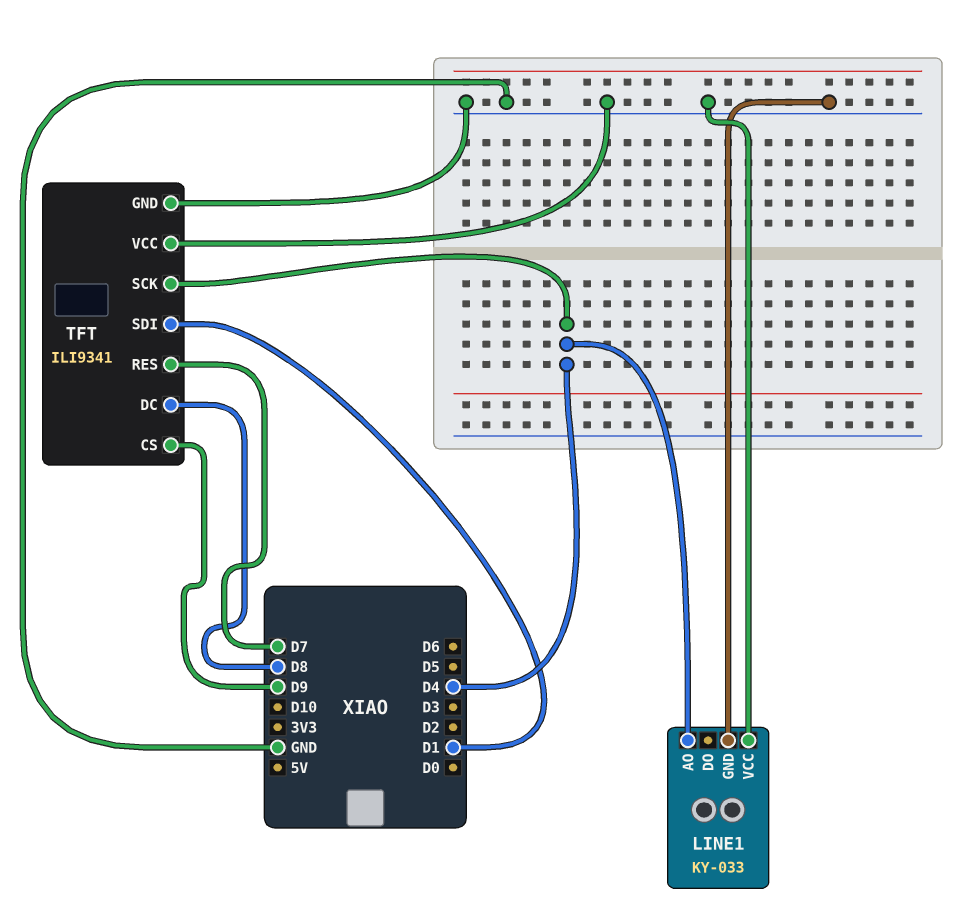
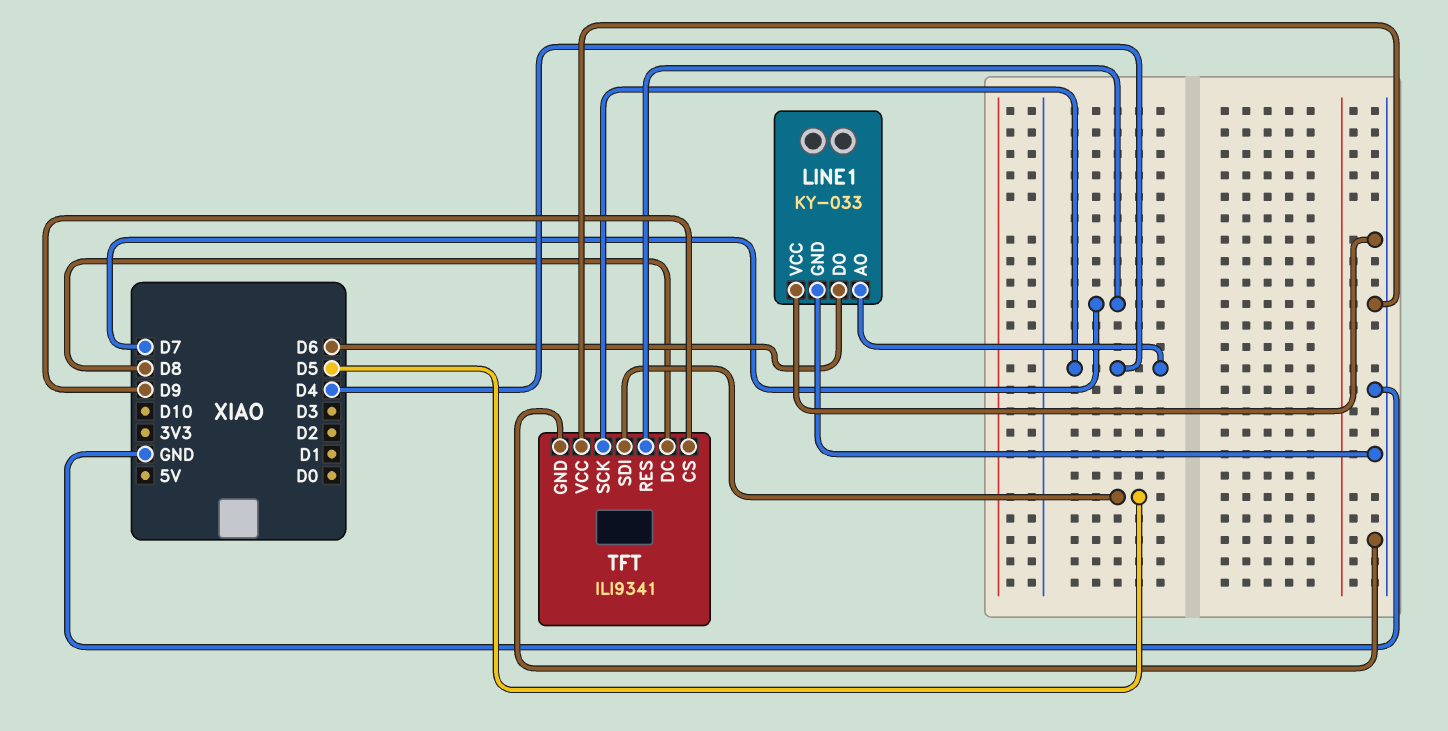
LINE1 pin DO: none -> D6
TFT pin SDI: D1 -> D5

